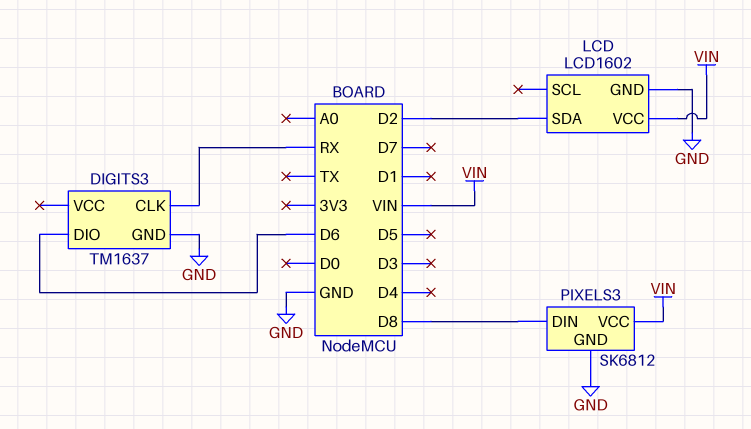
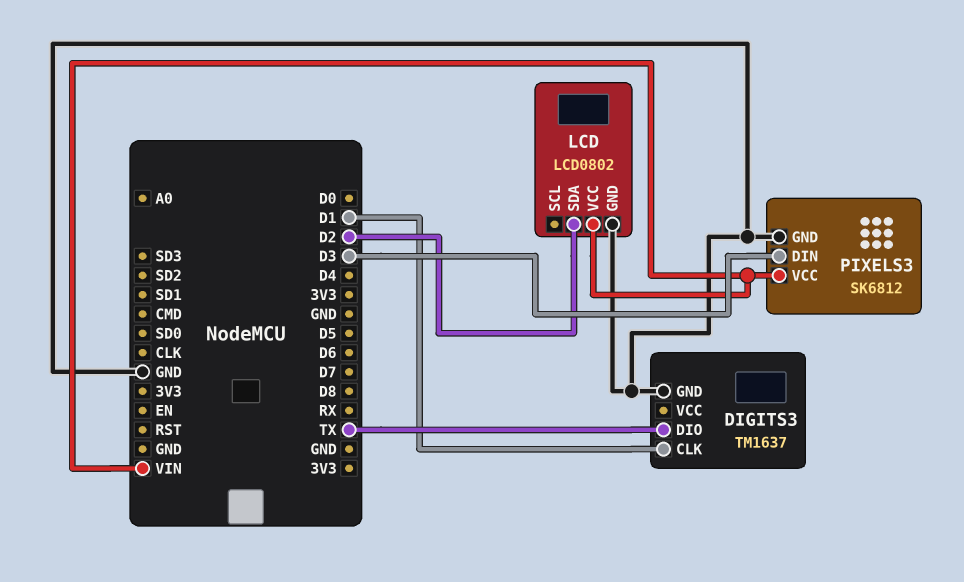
DIGITS3 pin CLK: RX -> D1
DIGITS3 pin DIO: D6 -> TX
LCD: LCD1602 -> LCD0802
PIXELS3 pin DIN: D8 -> D3

